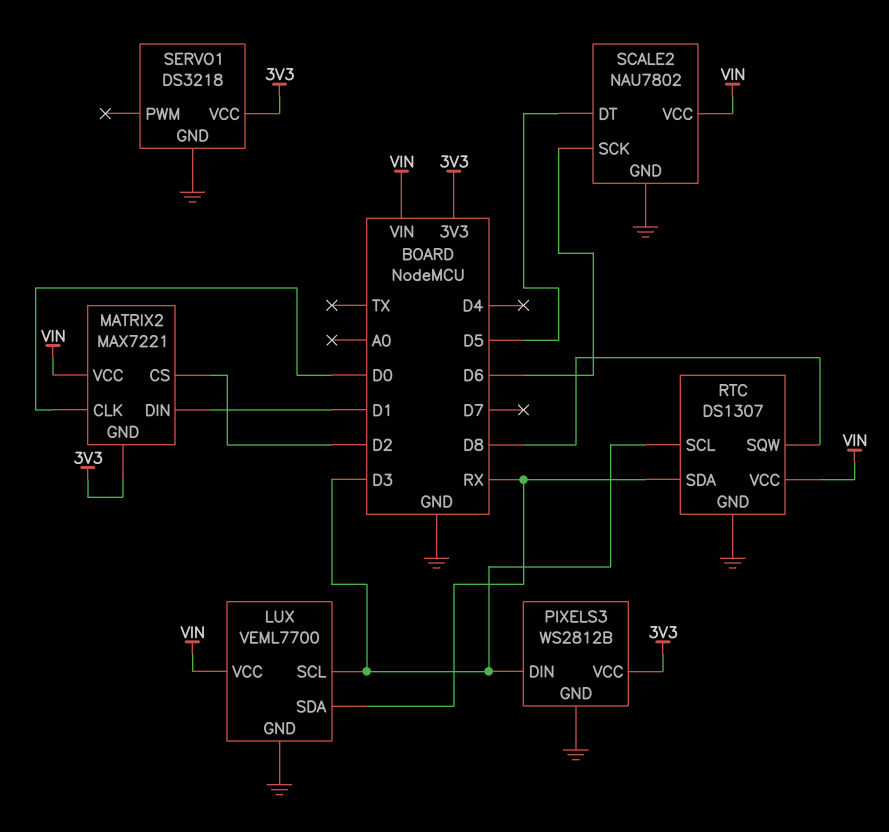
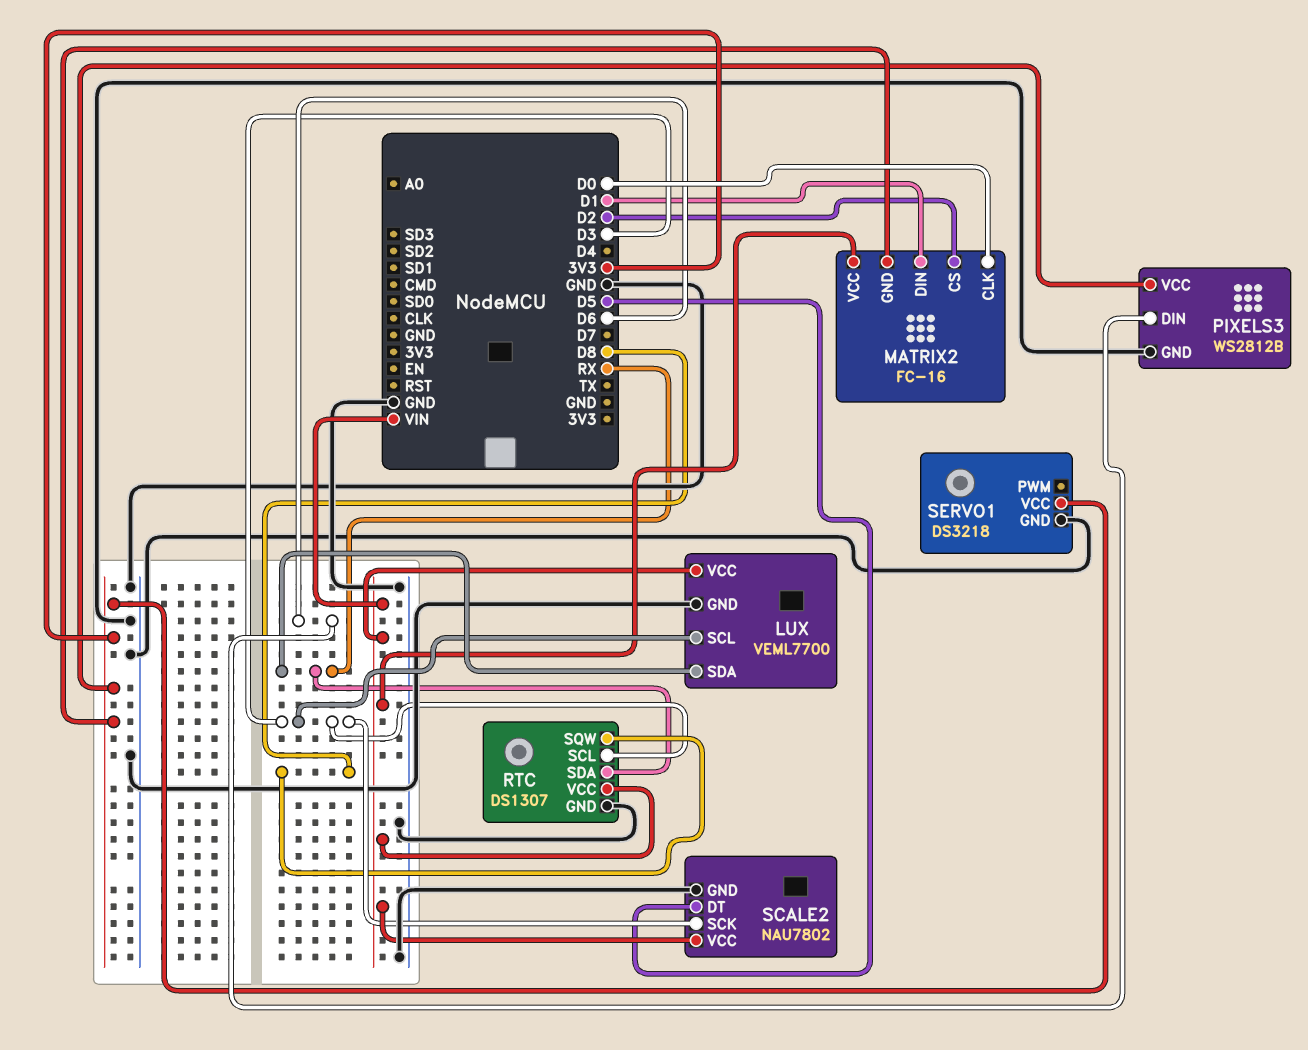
MATRIX2: MAX7221 -> FC-16
PIXELS3 pin DIN: D3 -> D6
SCALE2 pin SCK: D6 -> D3

